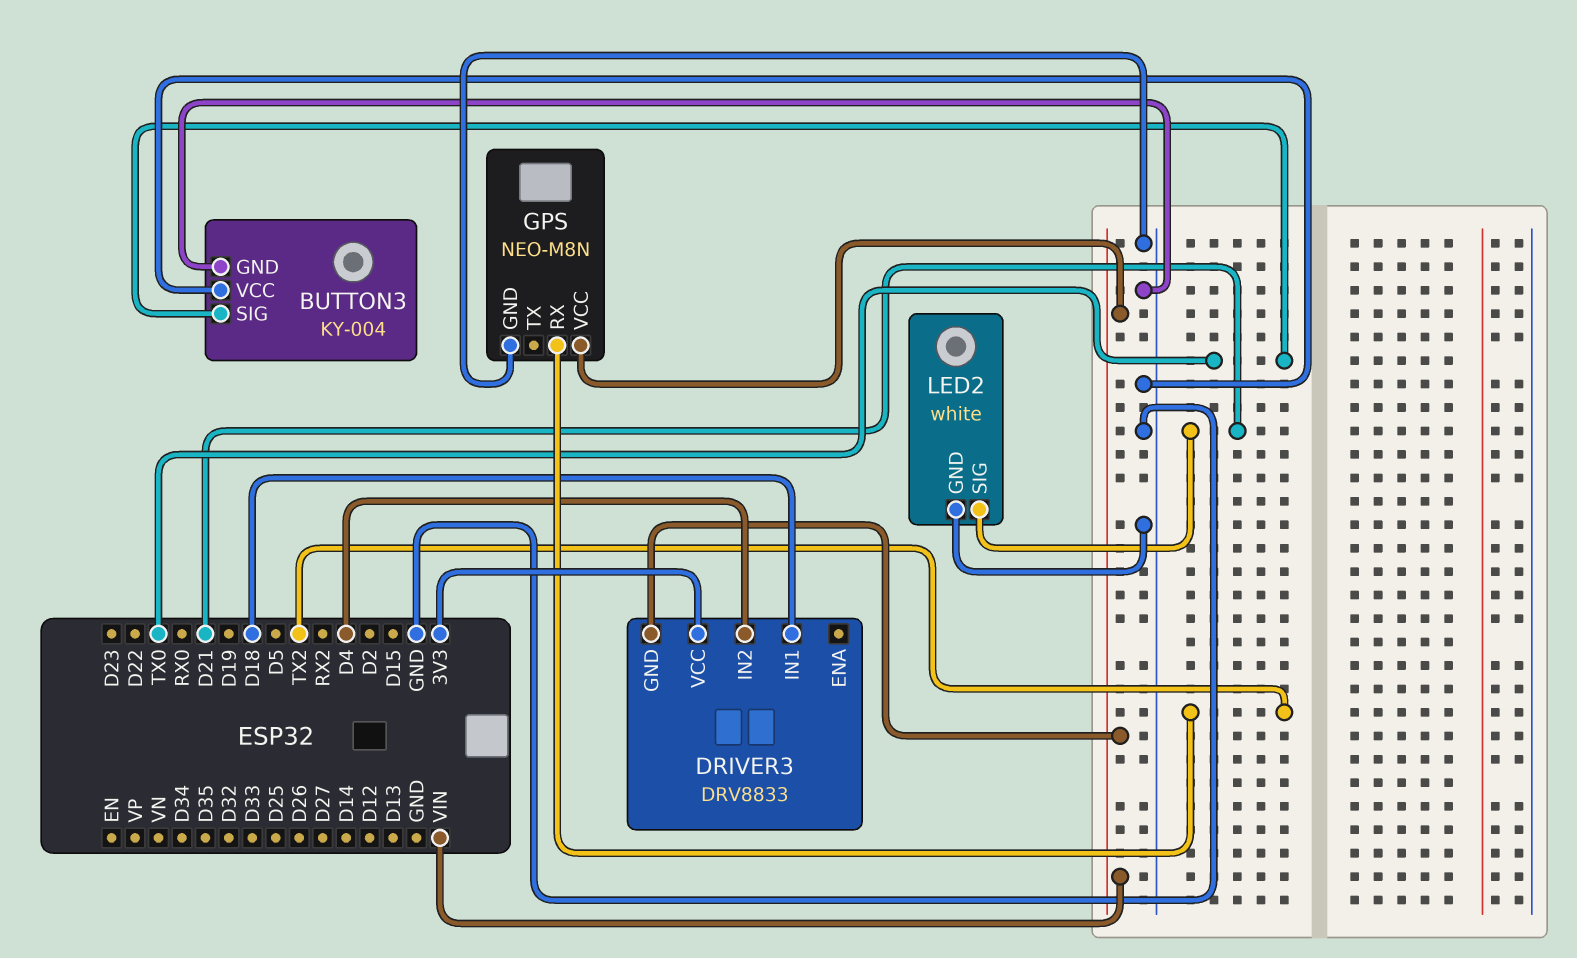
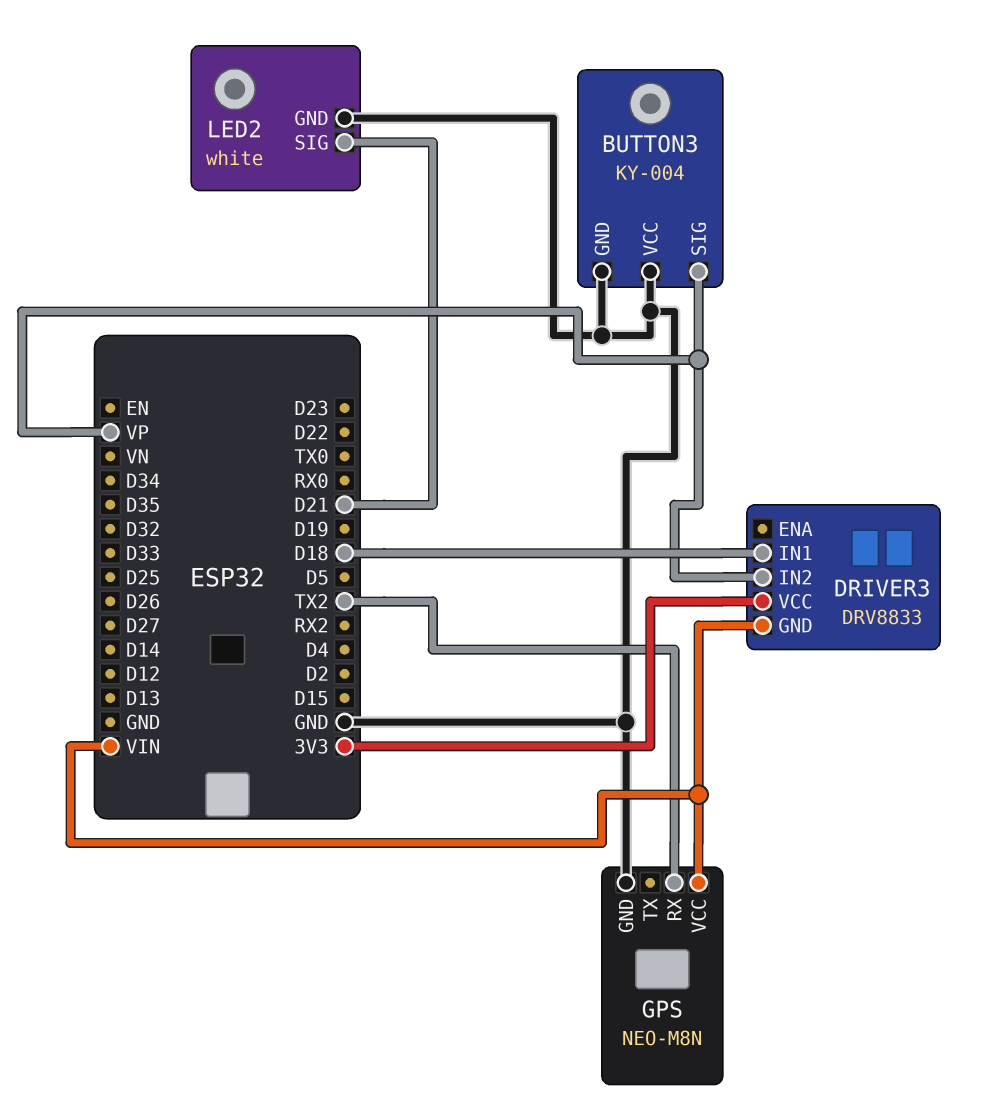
BUTTON3 pin SIG: TX0 -> VP
DRIVER3 pin IN2: D4 -> VP

